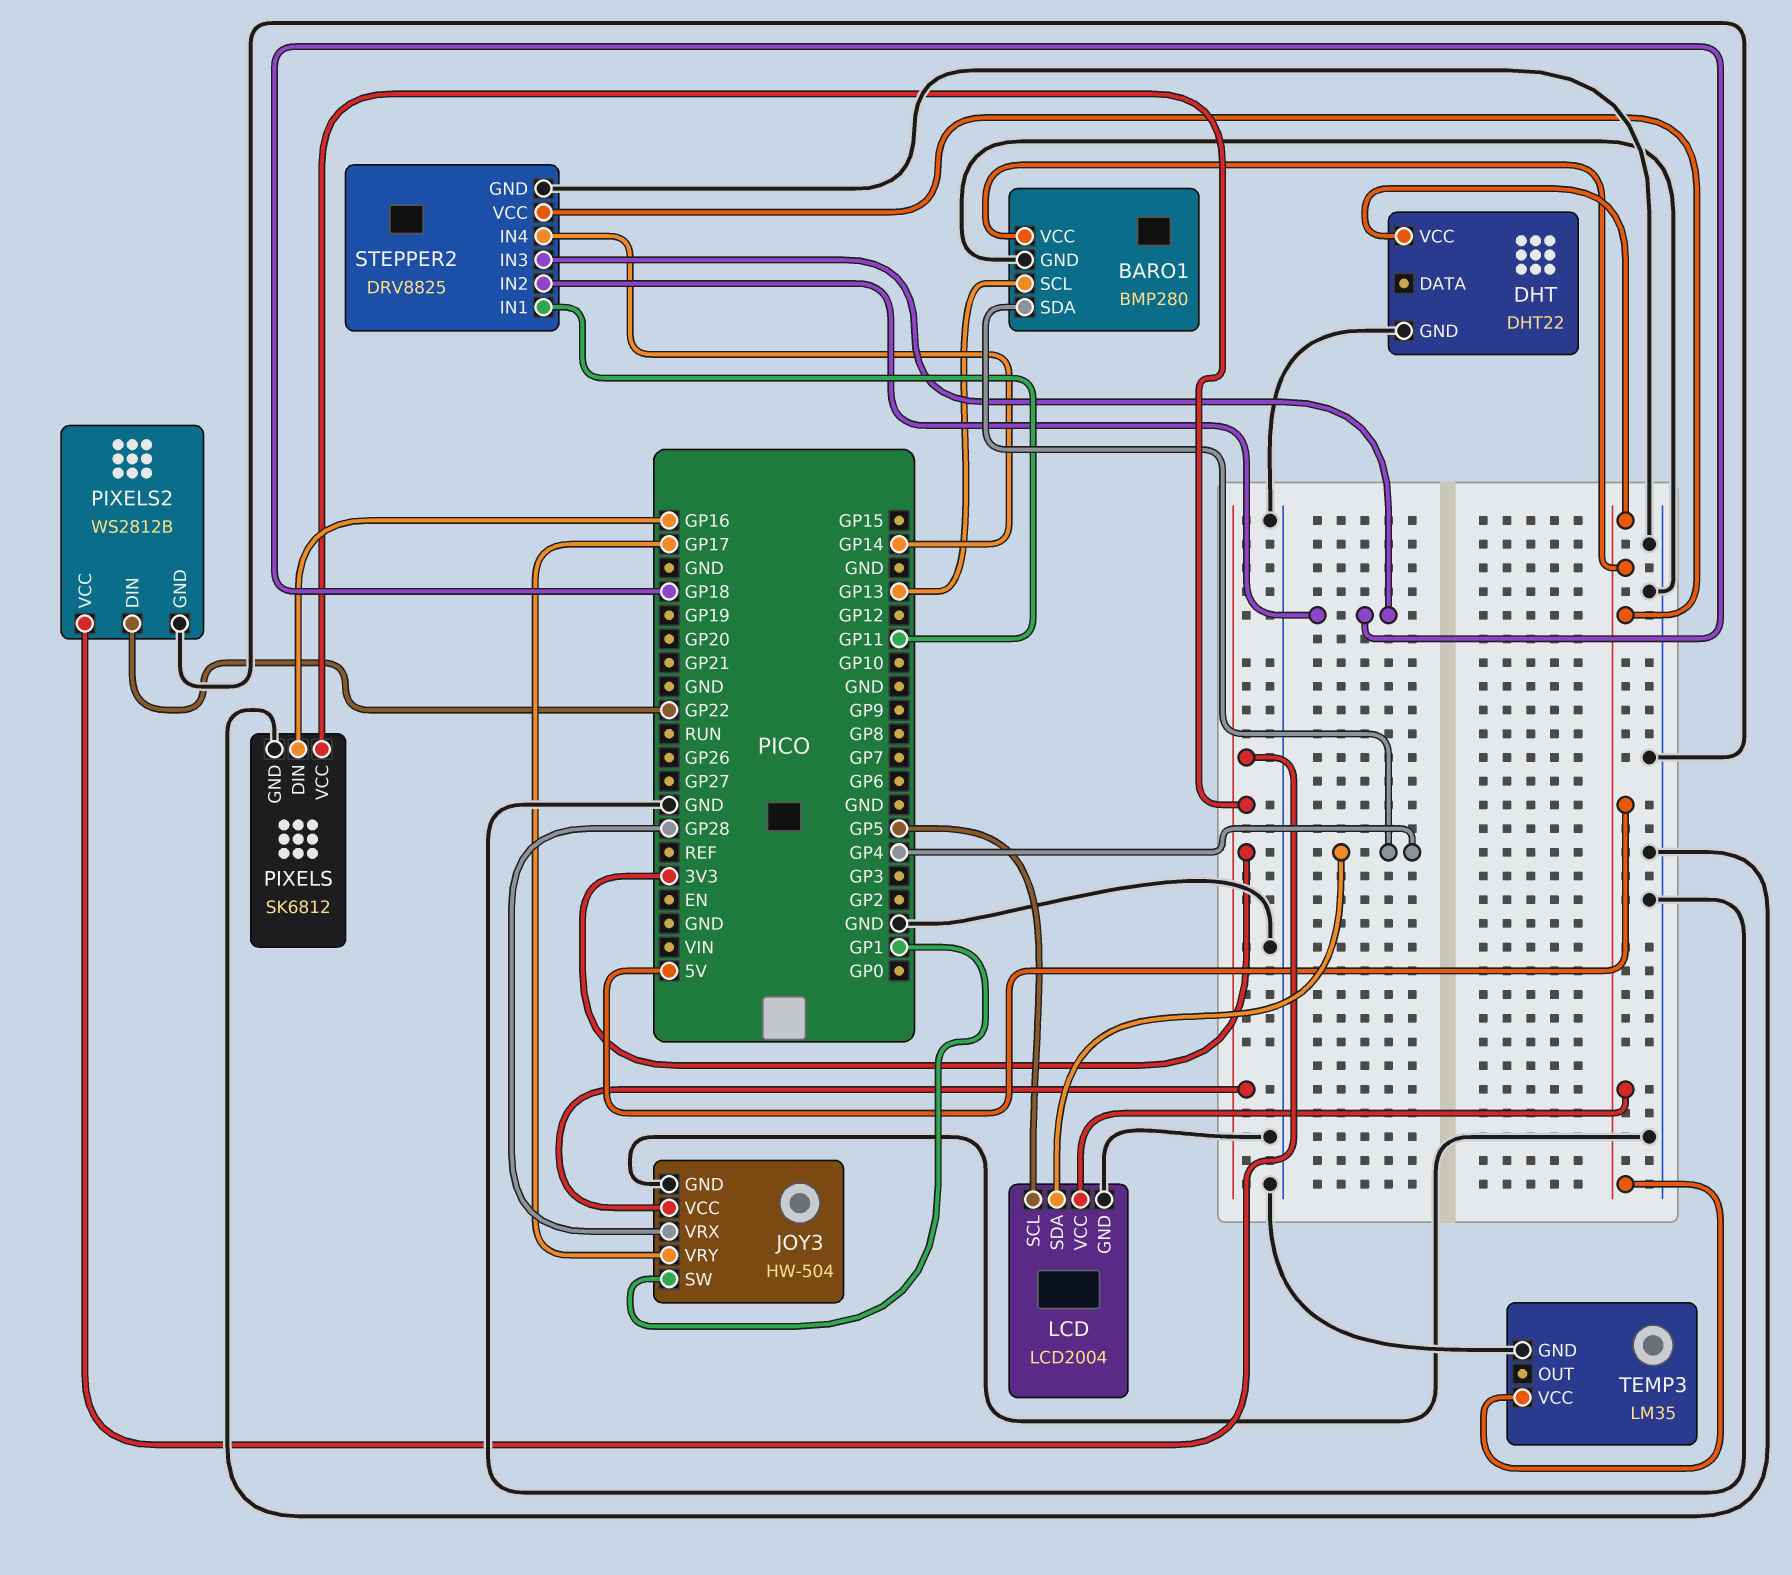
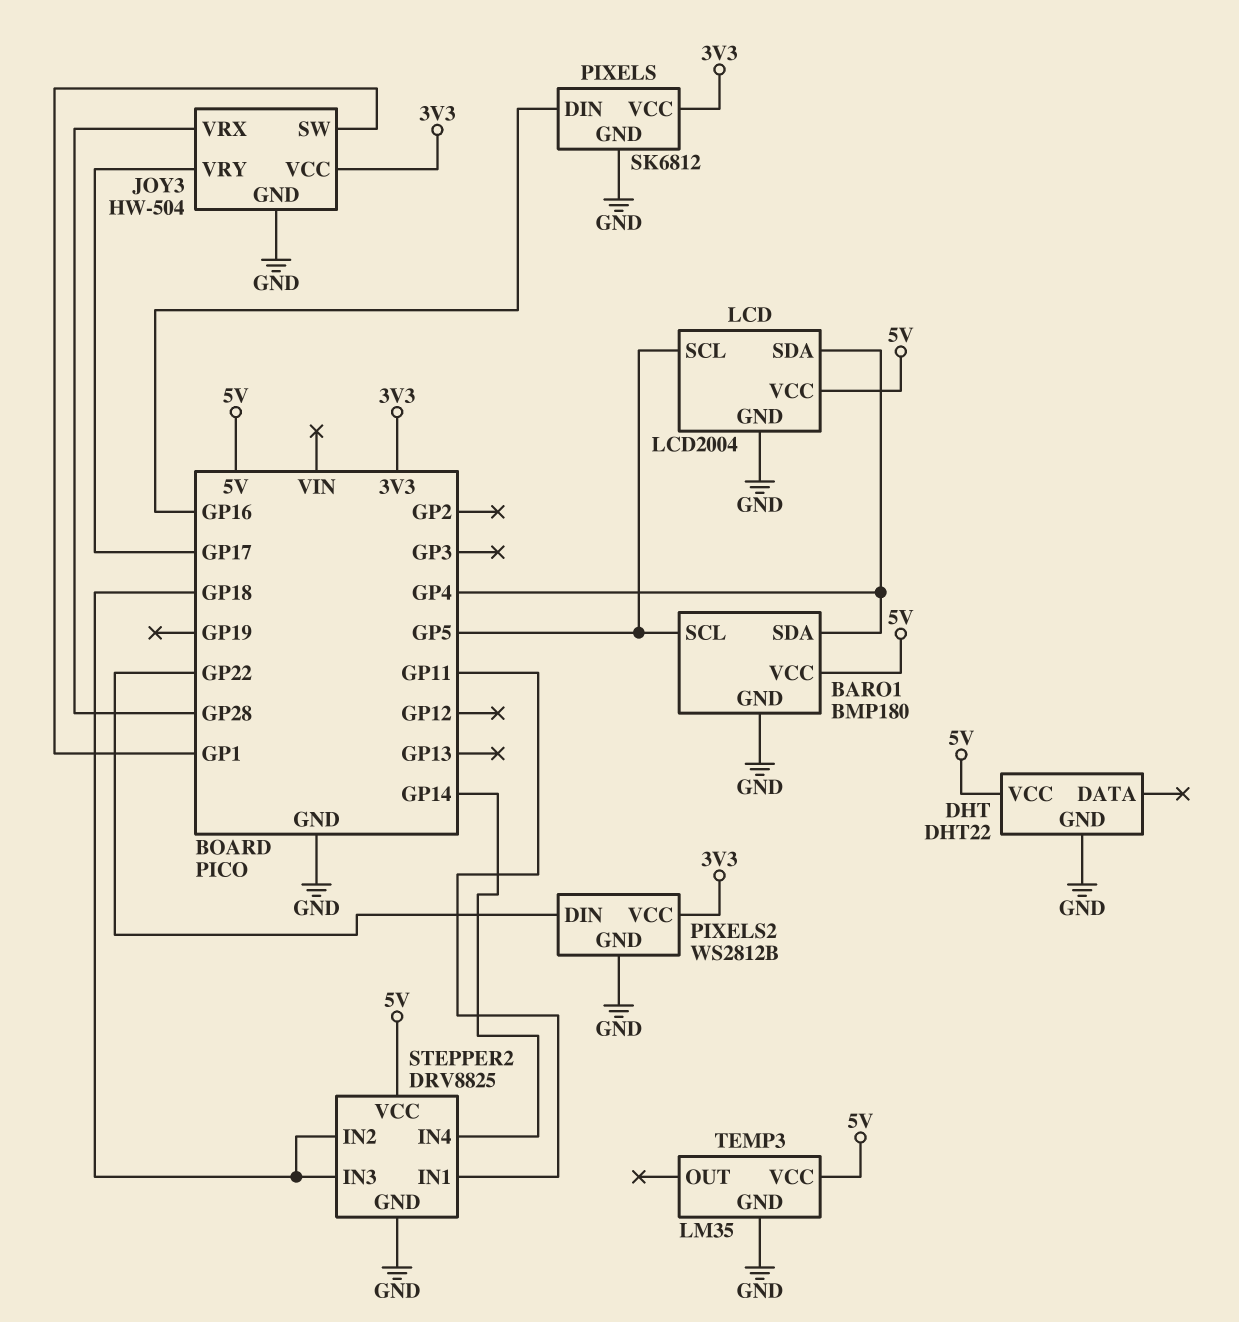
BARO1: BMP280 -> BMP180
BARO1 pin SCL: GP13 -> GP5

